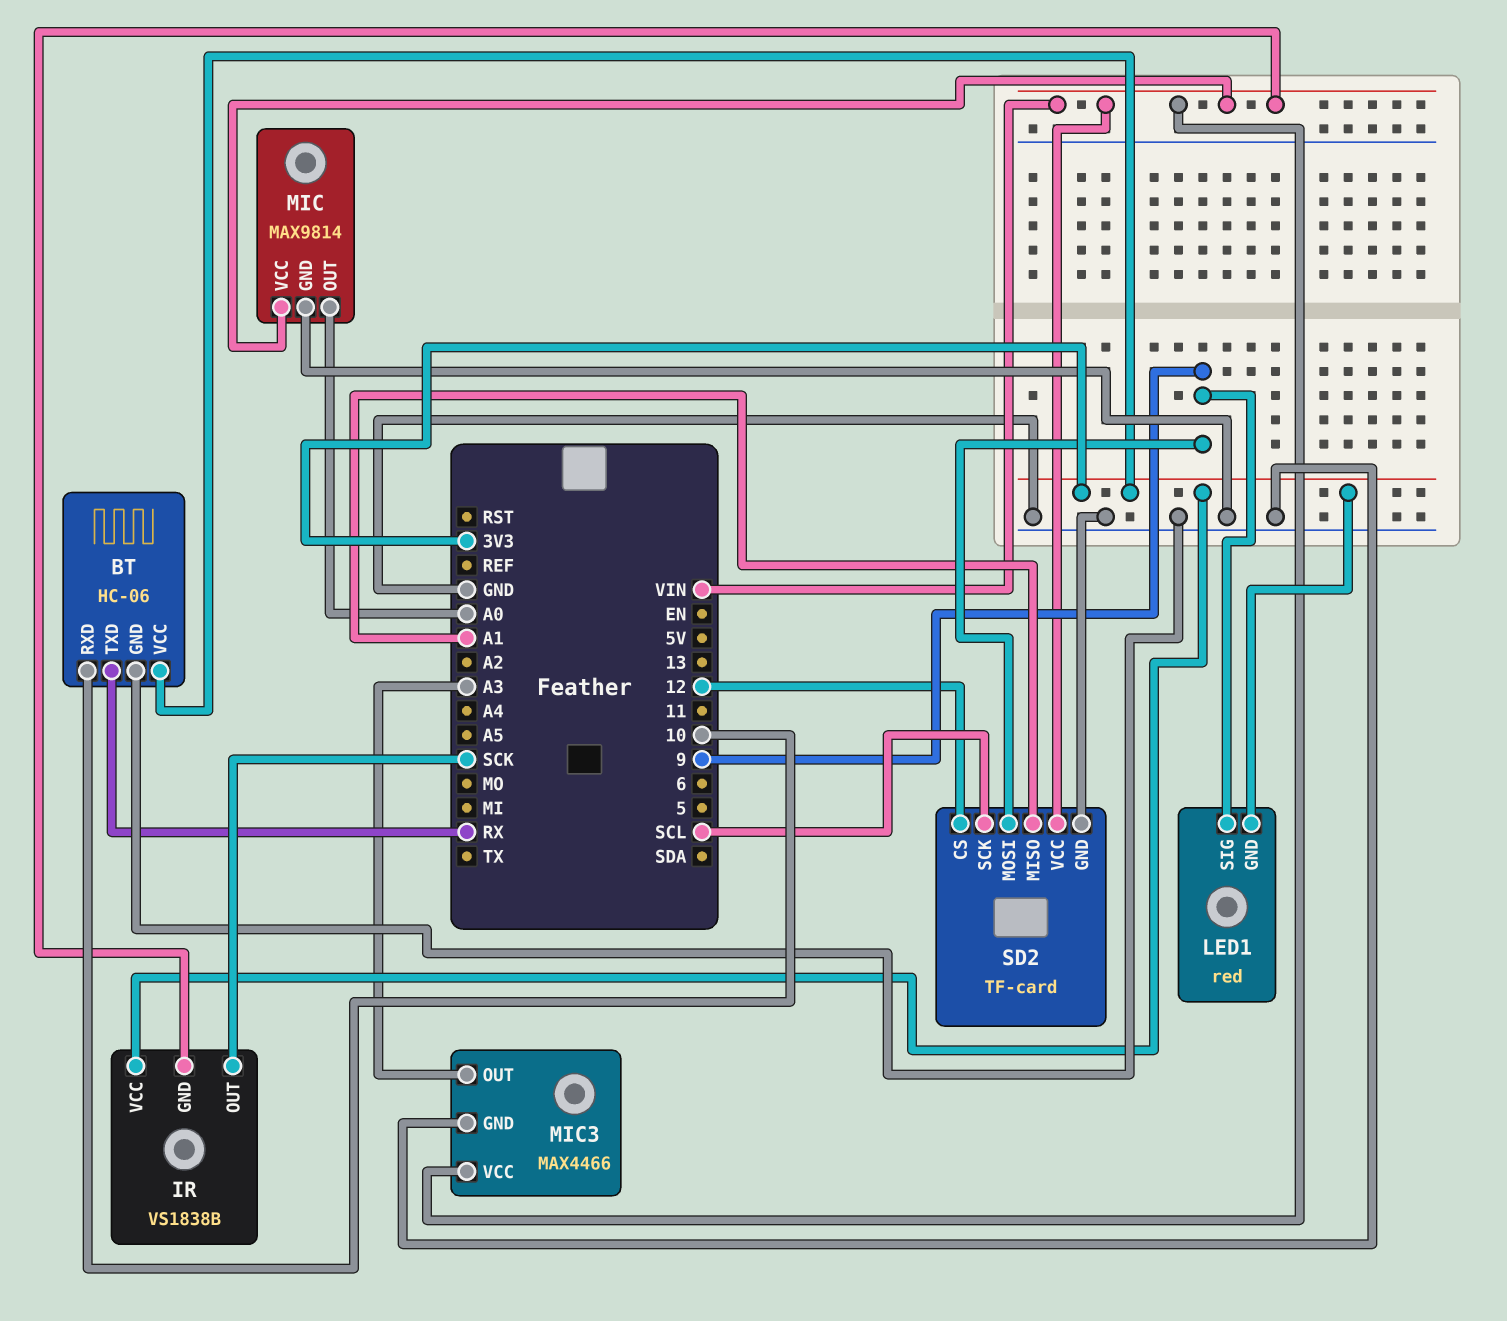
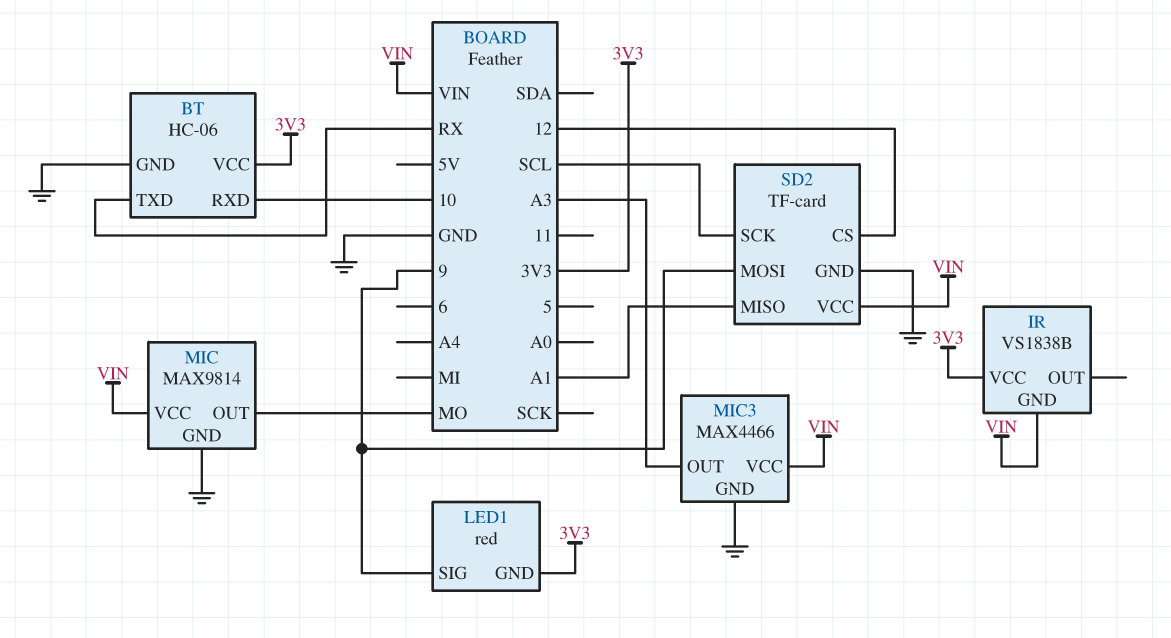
IR pin OUT: SCK -> none
MIC pin OUT: A0 -> MO

